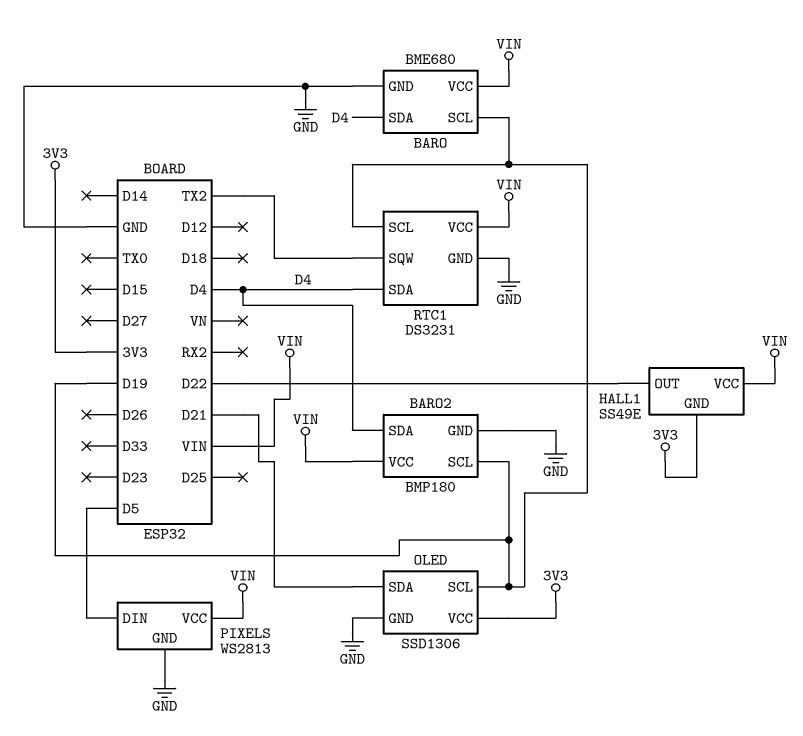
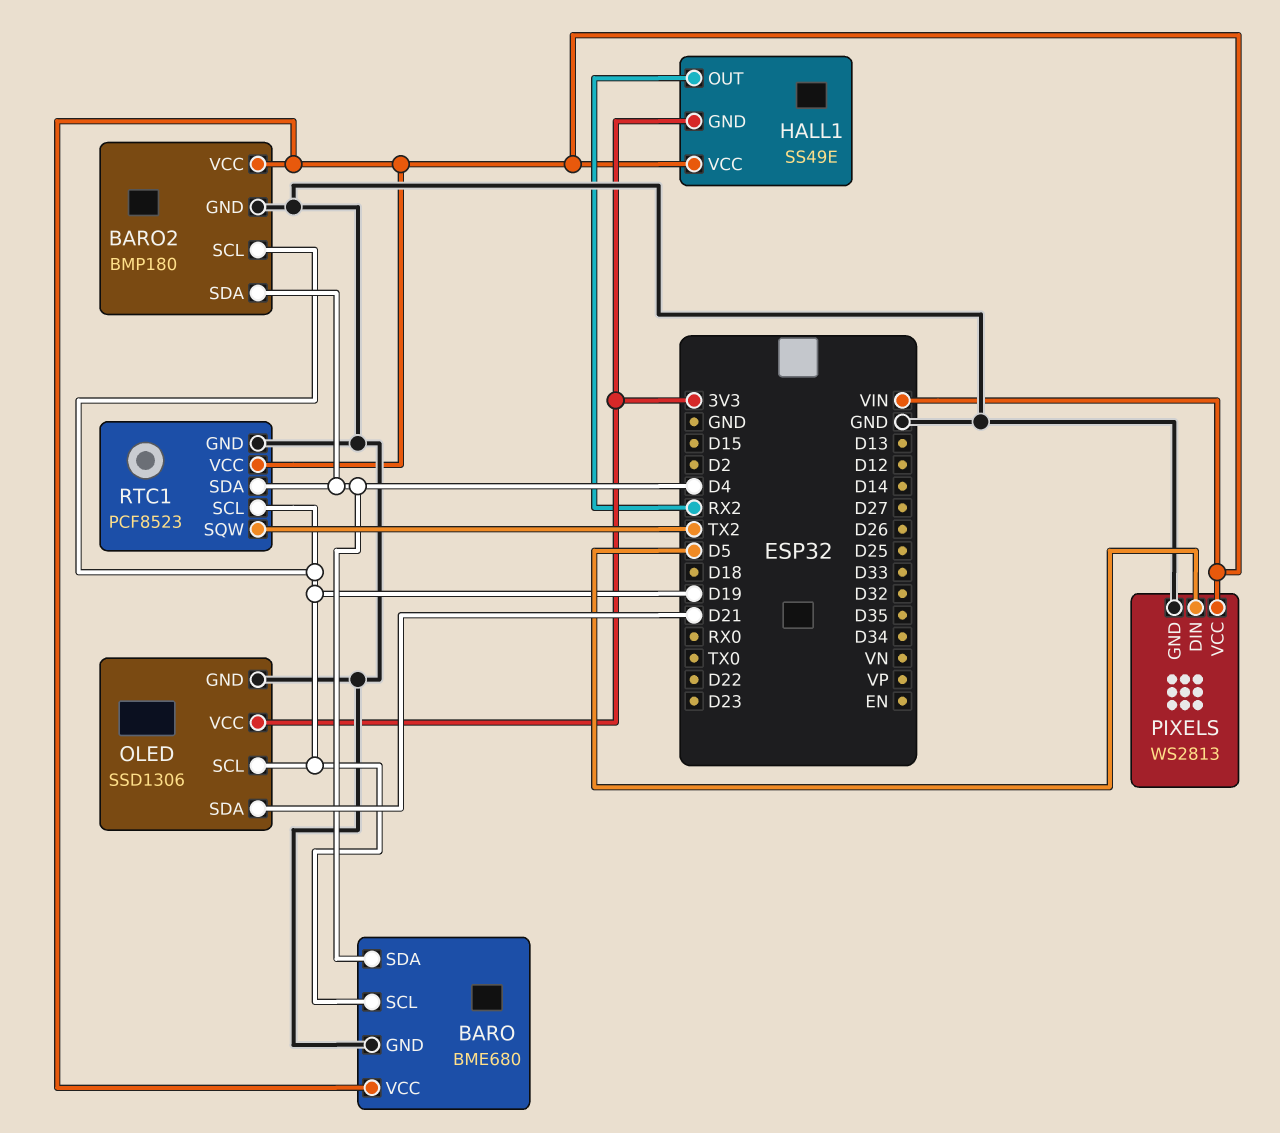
HALL1 pin OUT: D22 -> RX2
RTC1: DS3231 -> PCF8523

